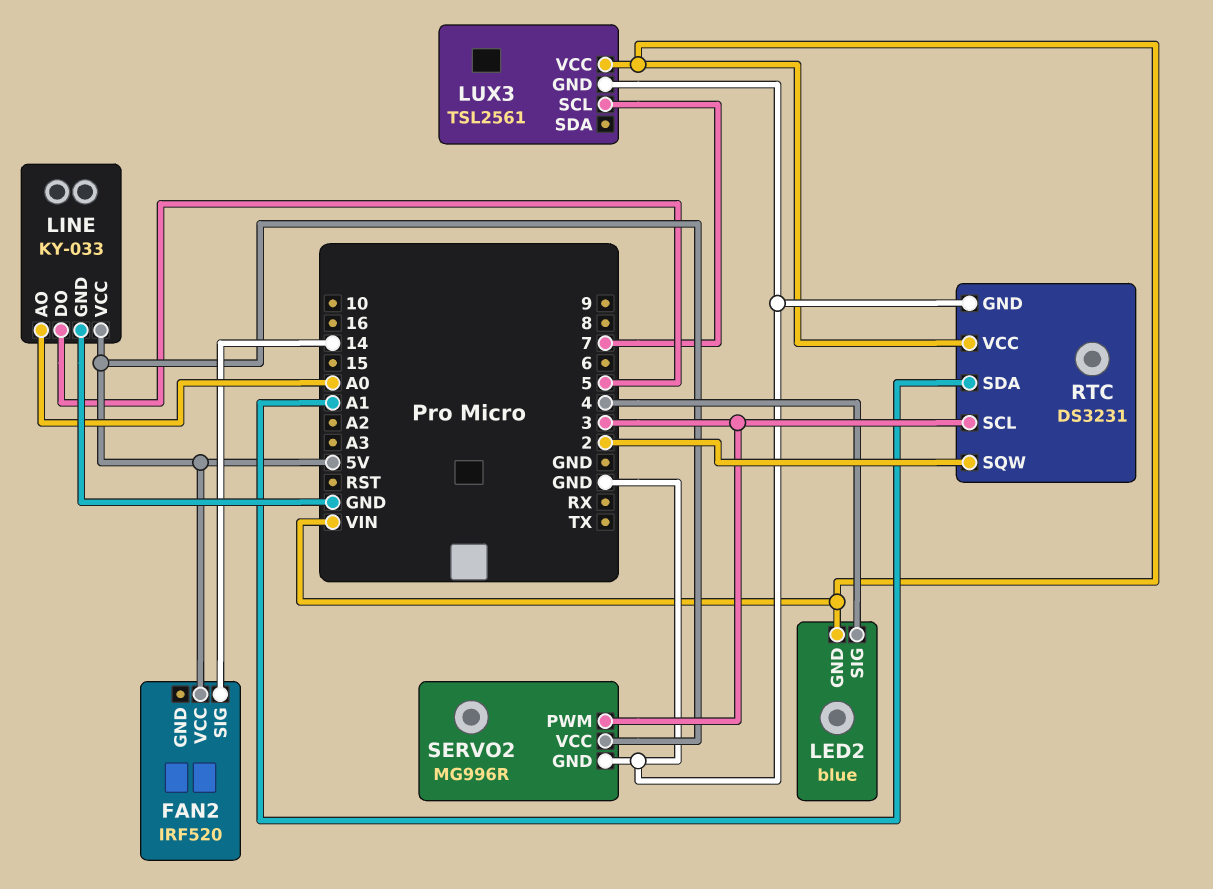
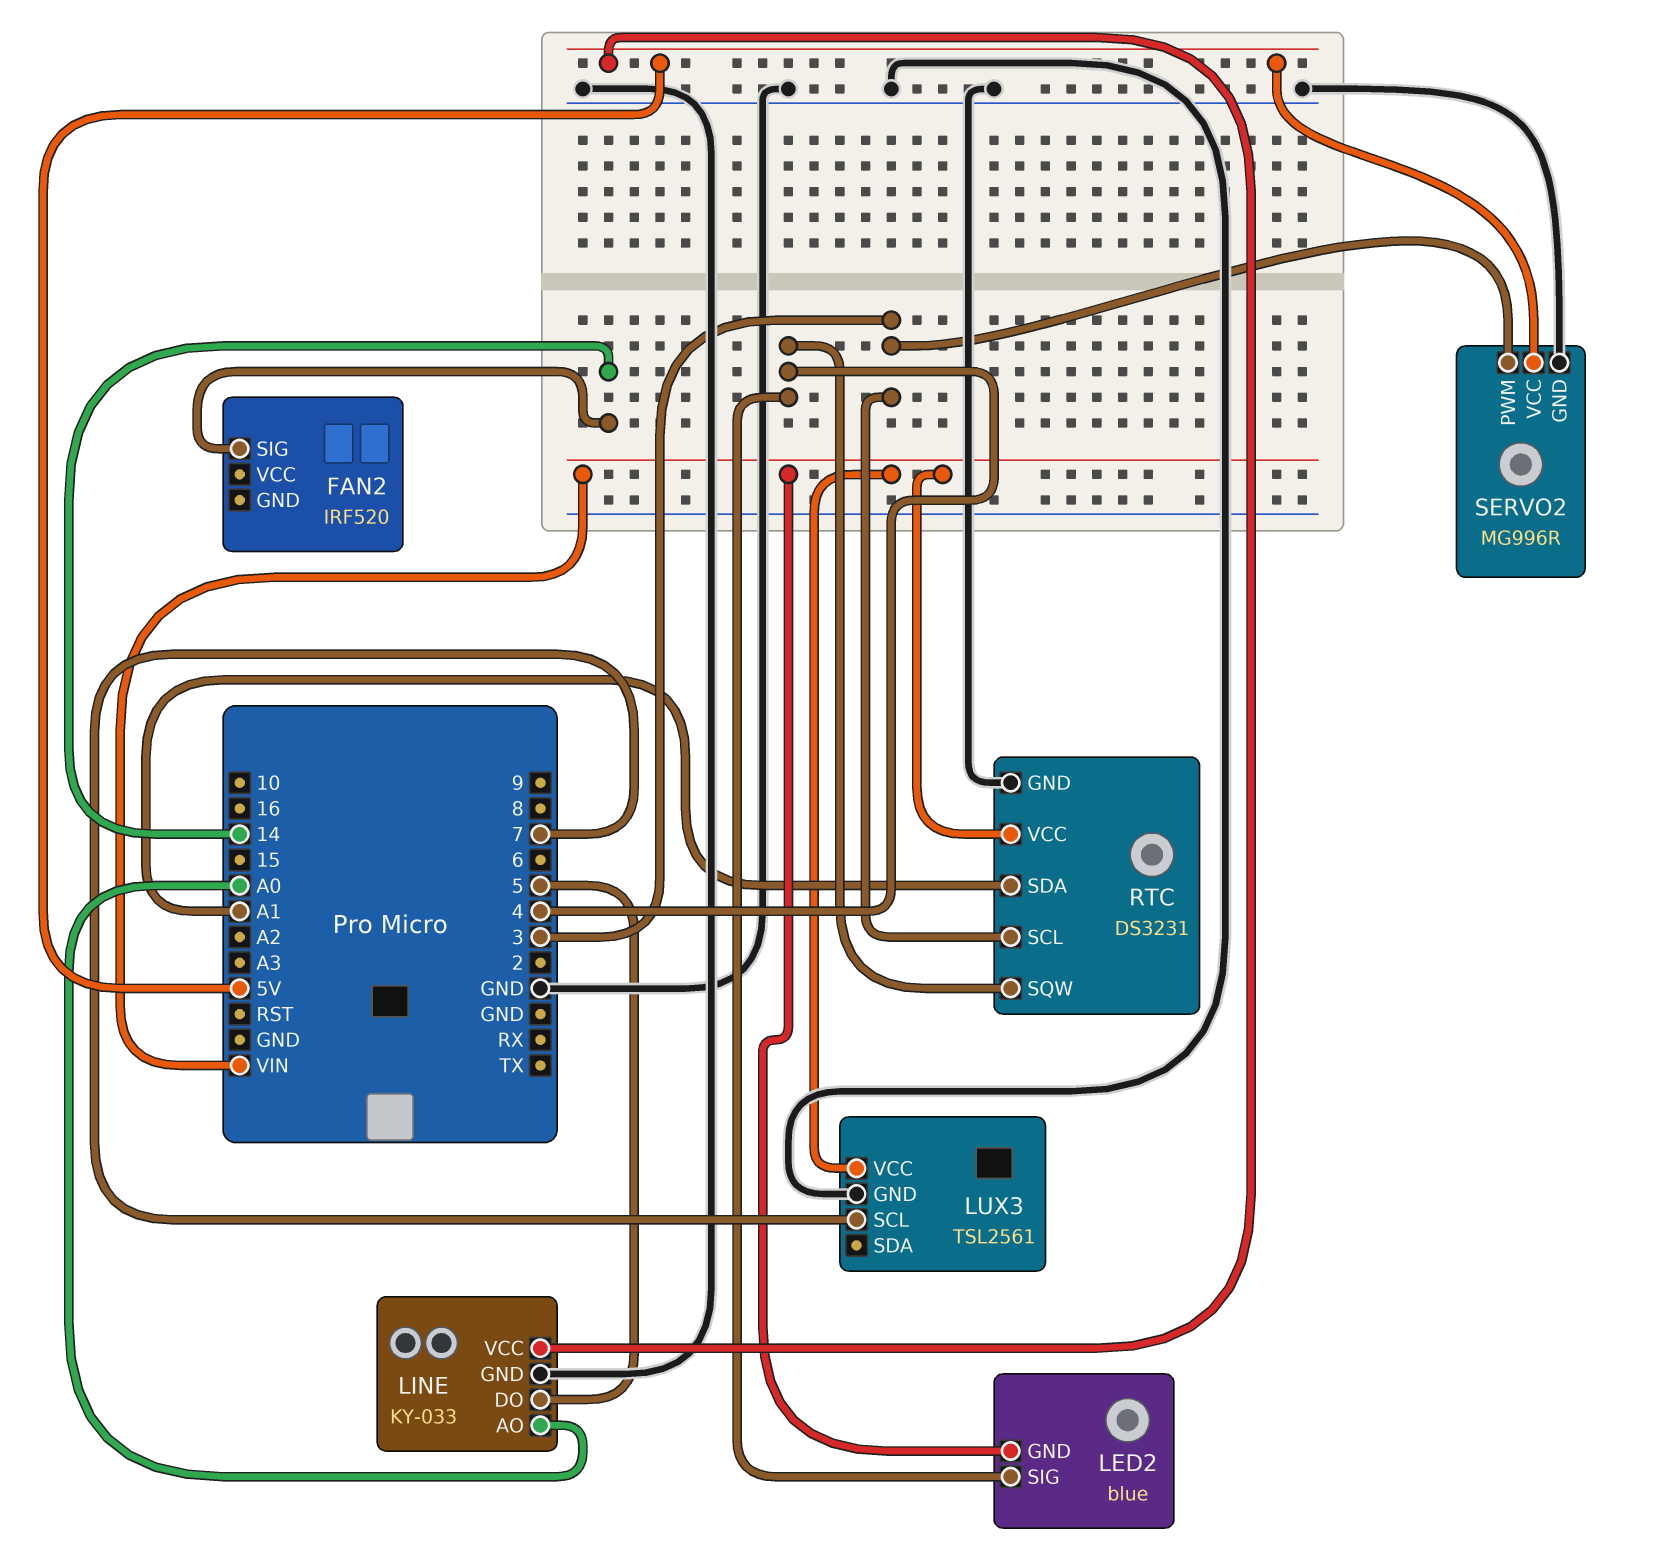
FAN2 pin VCC: 5V -> none
RTC pin SQW: 2 -> 4

